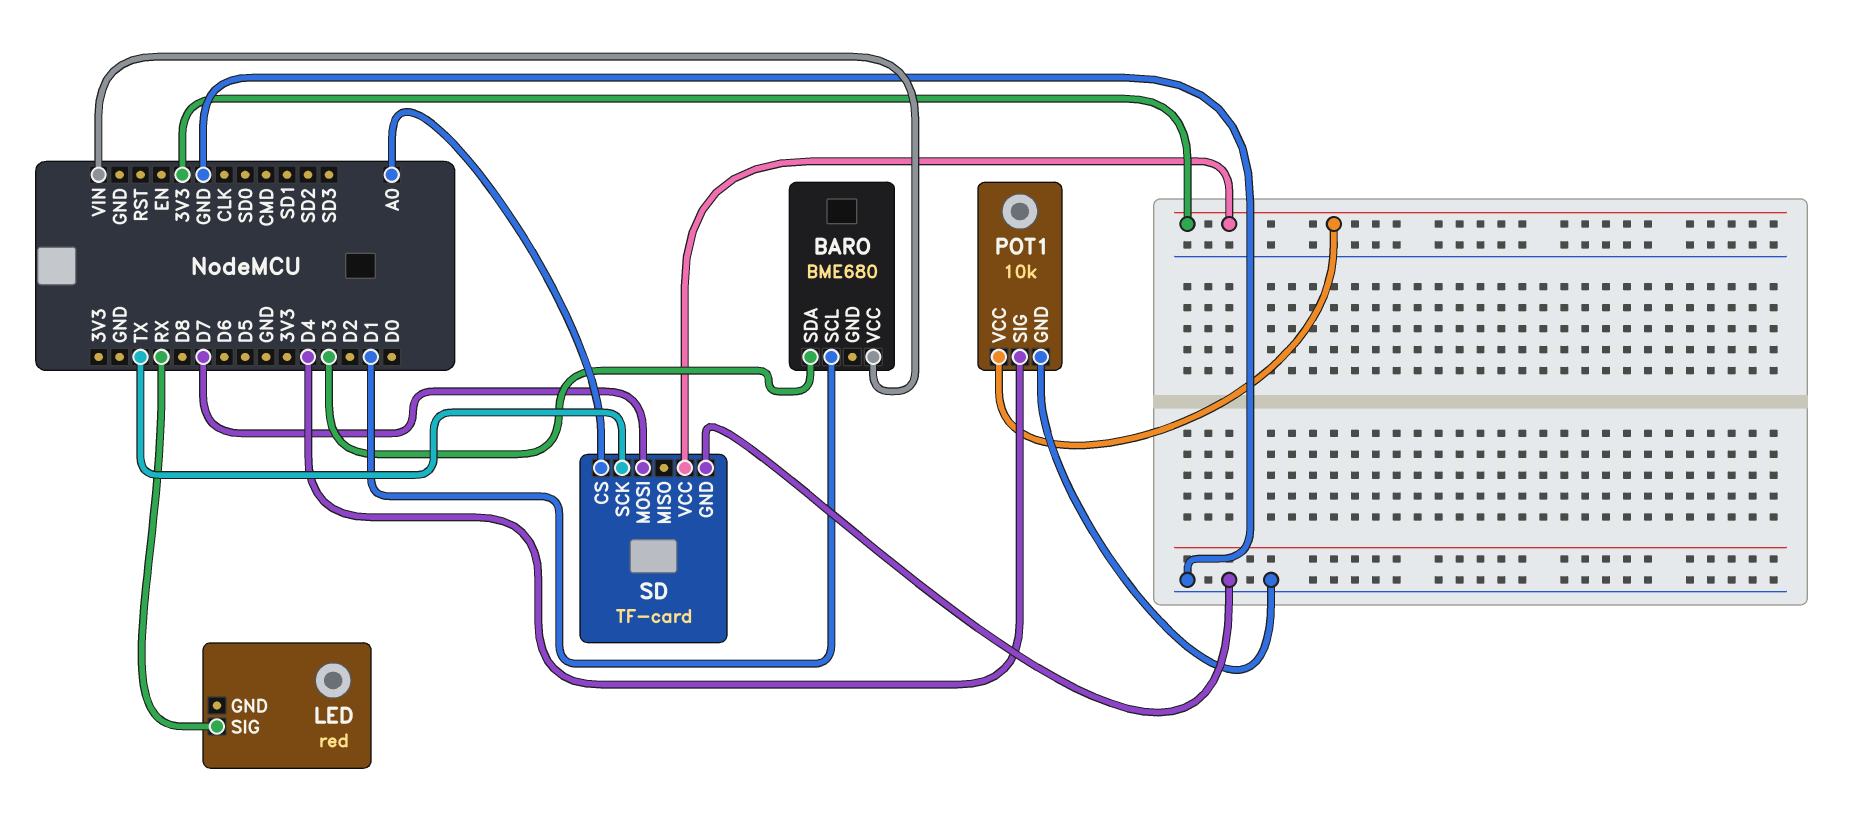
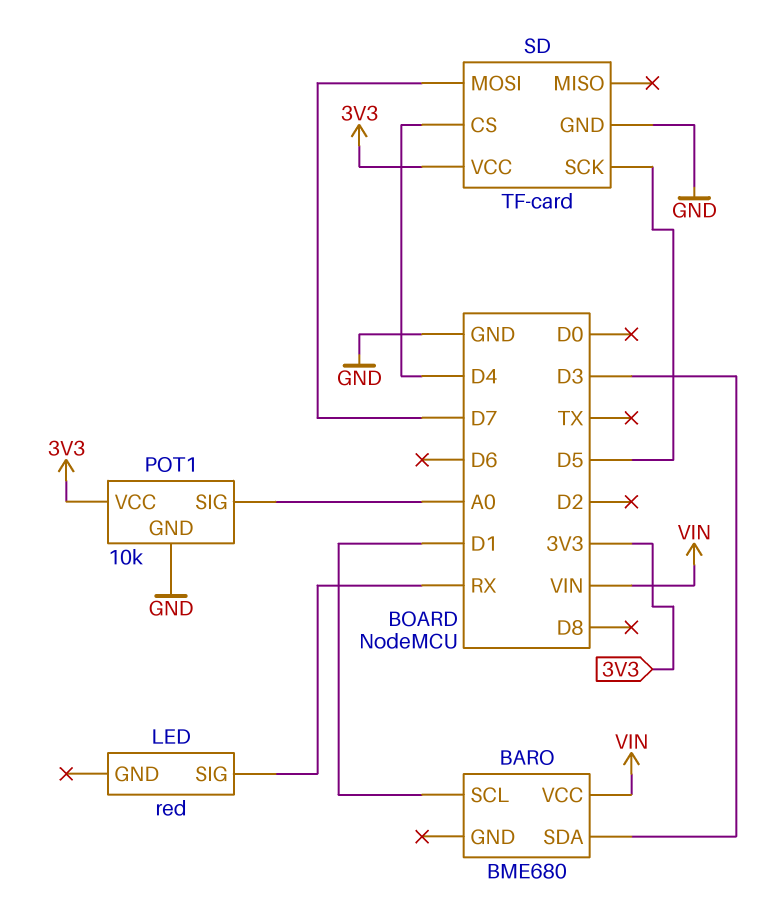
POT1 pin SIG: D4 -> A0
SD pin CS: A0 -> D4
SD pin SCK: TX -> D5

